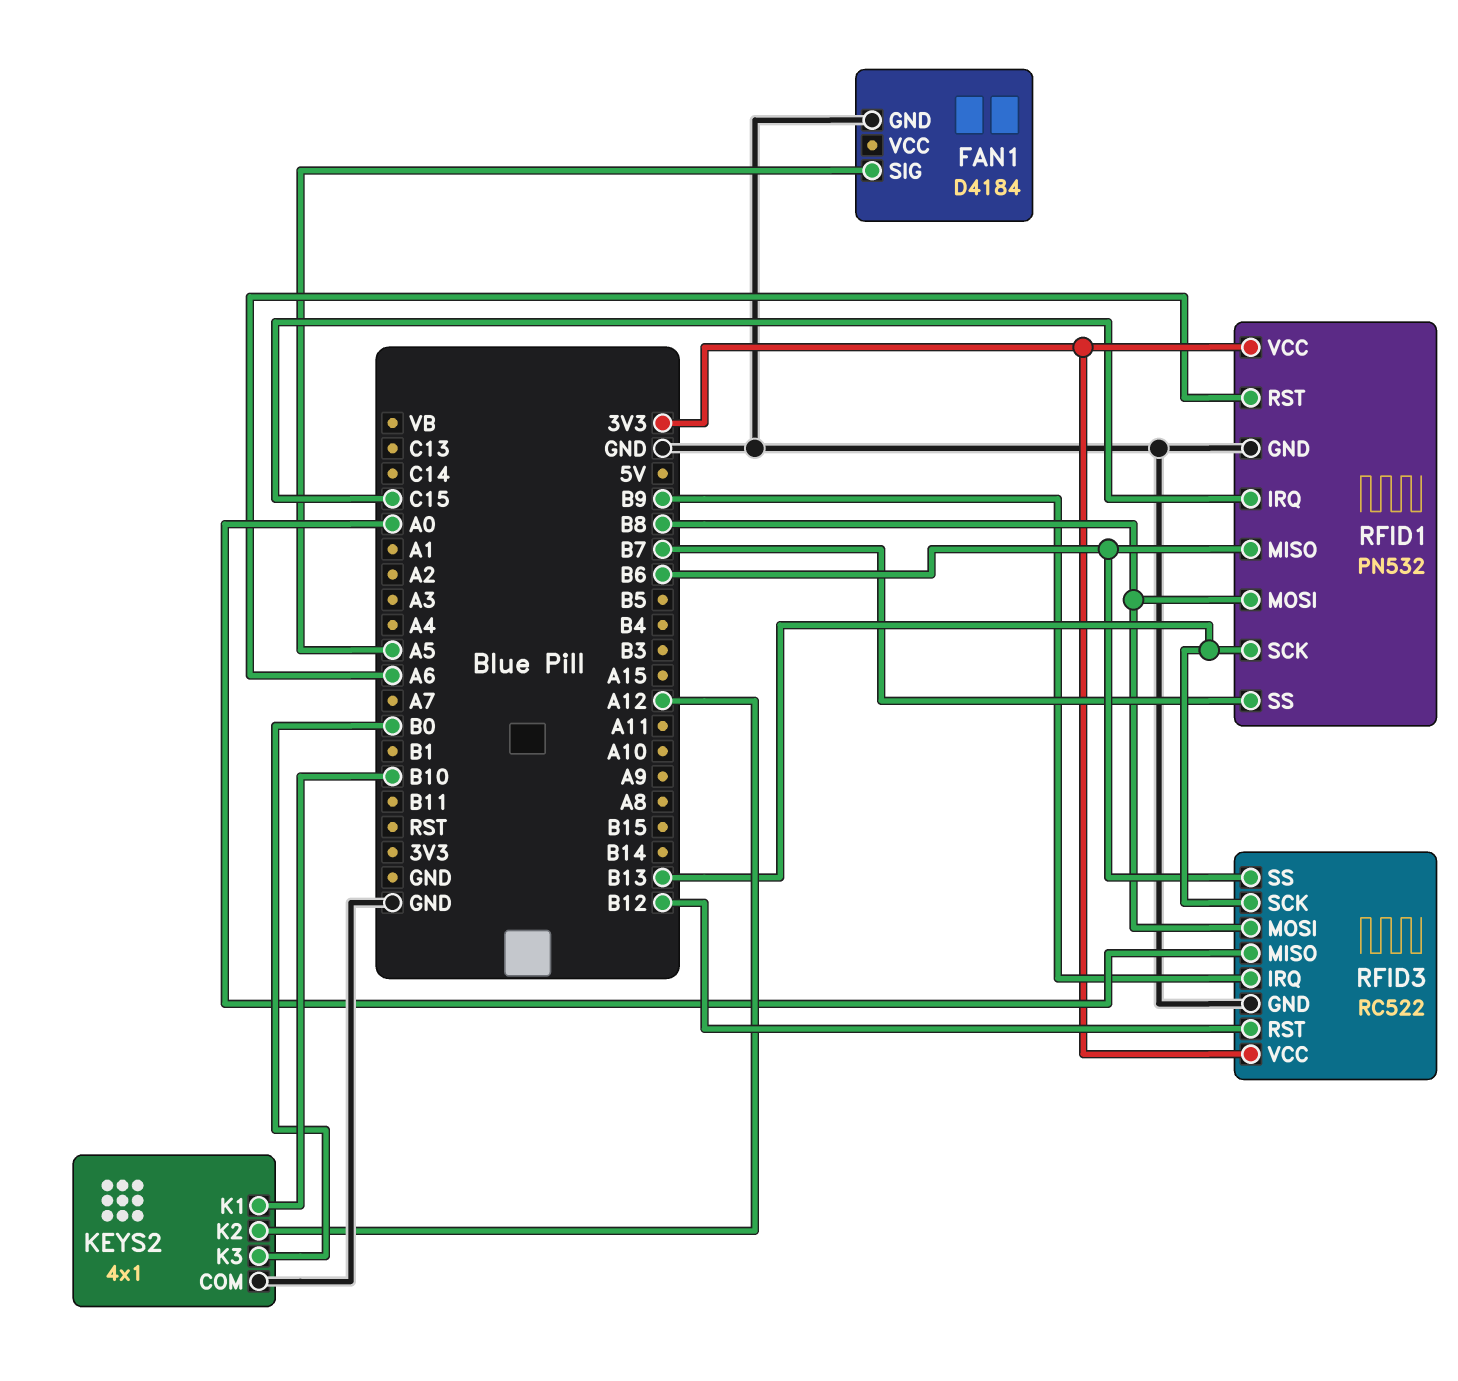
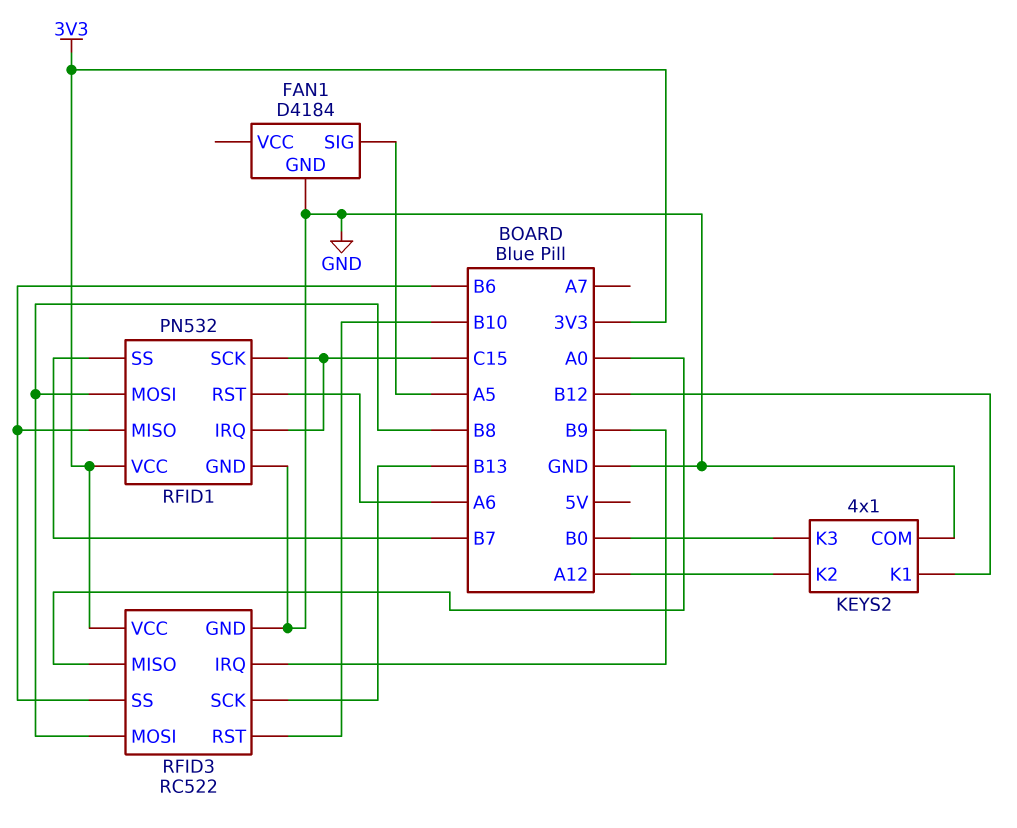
KEYS2 pin K1: B10 -> B12
RFID1 pin SCK: B13 -> C15
RFID3 pin RST: B12 -> B10

